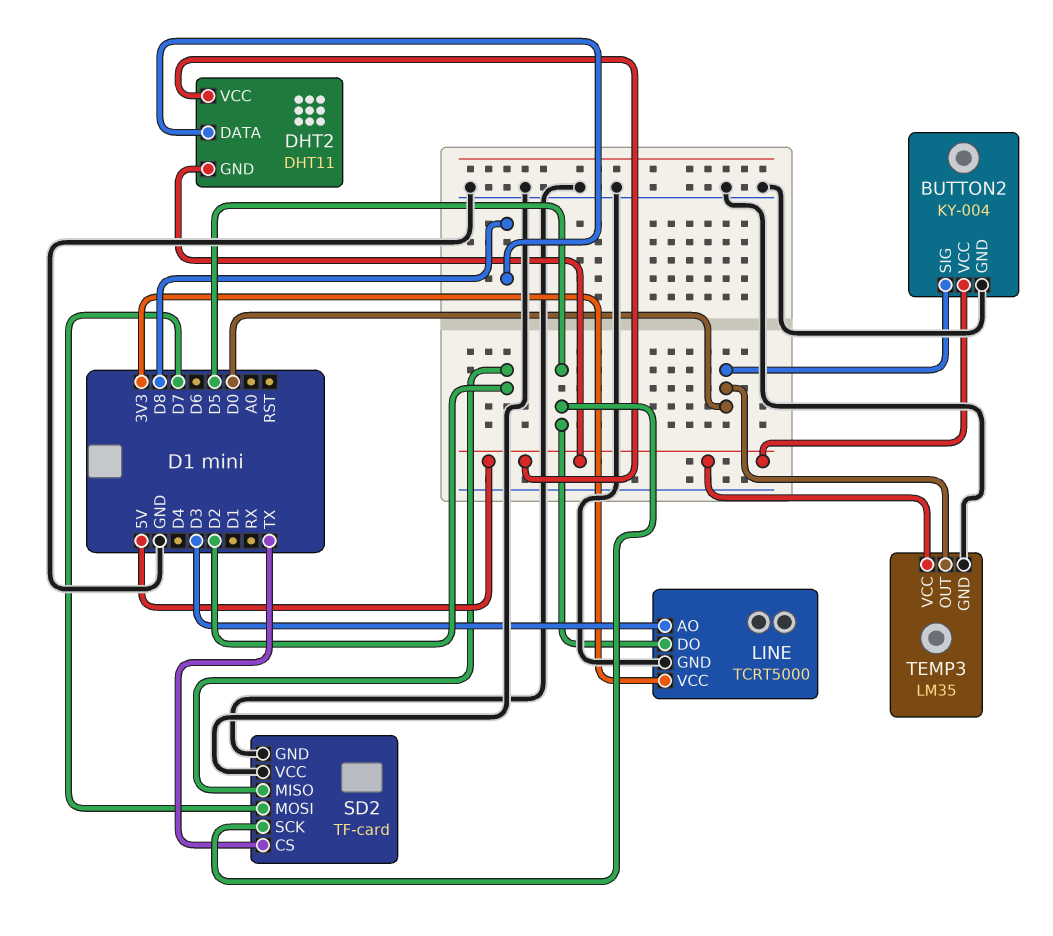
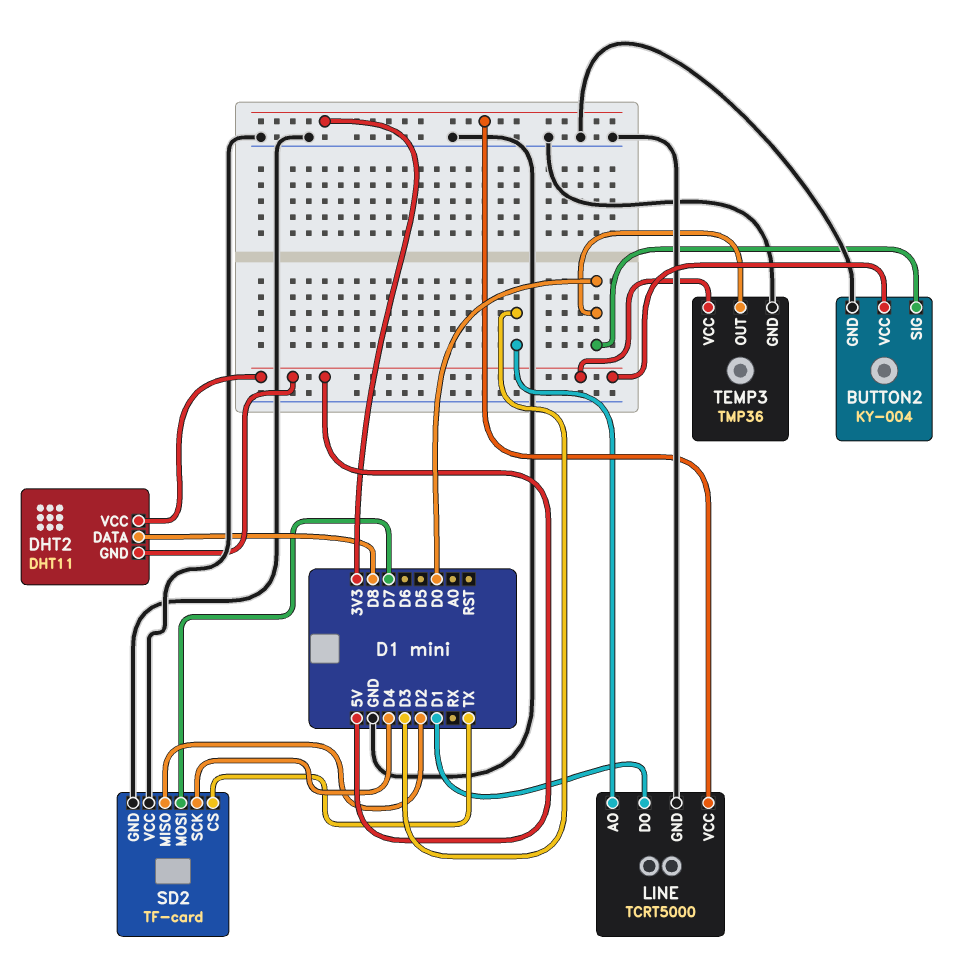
LINE pin DO: D5 -> D1
SD2 pin SCK: D5 -> D4
TEMP3: LM35 -> TMP36

